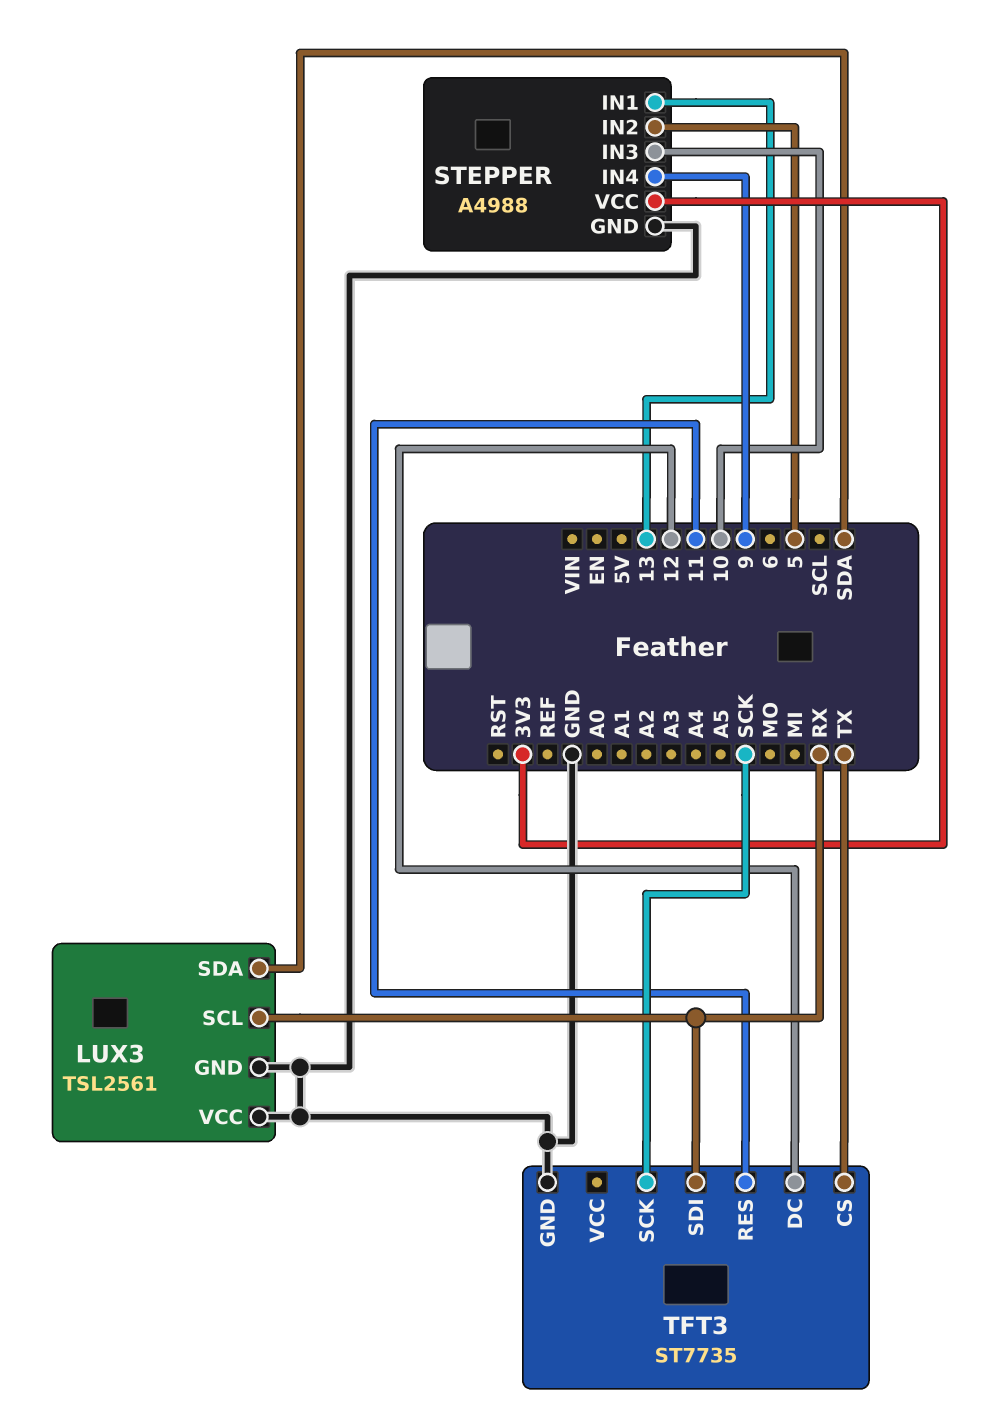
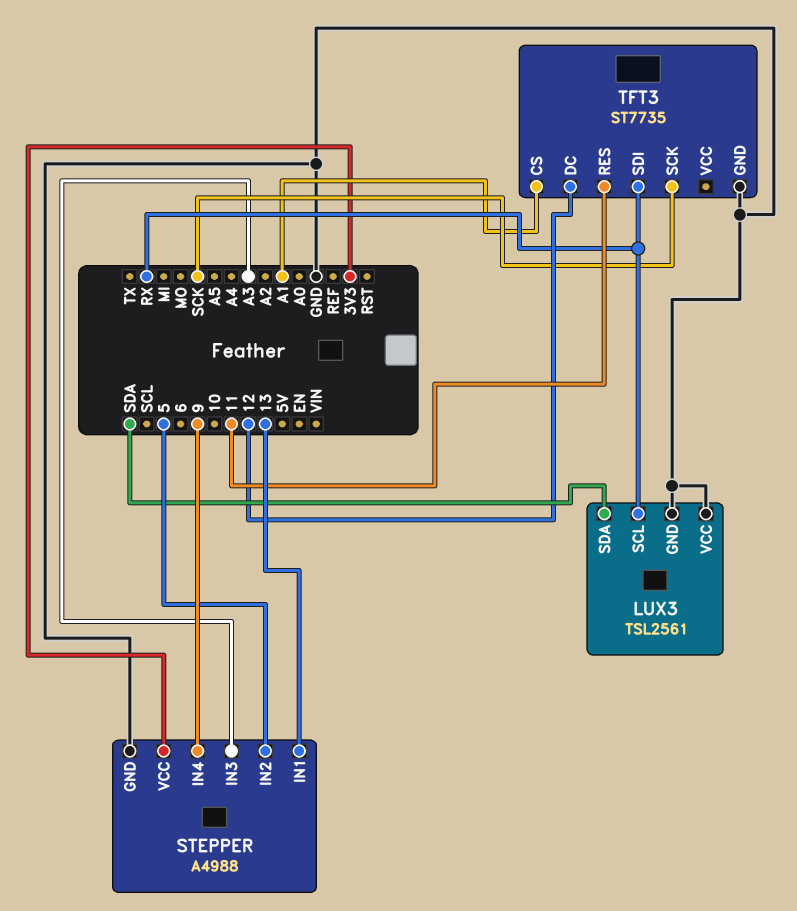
STEPPER pin IN3: 10 -> A3
TFT3 pin CS: TX -> A1

